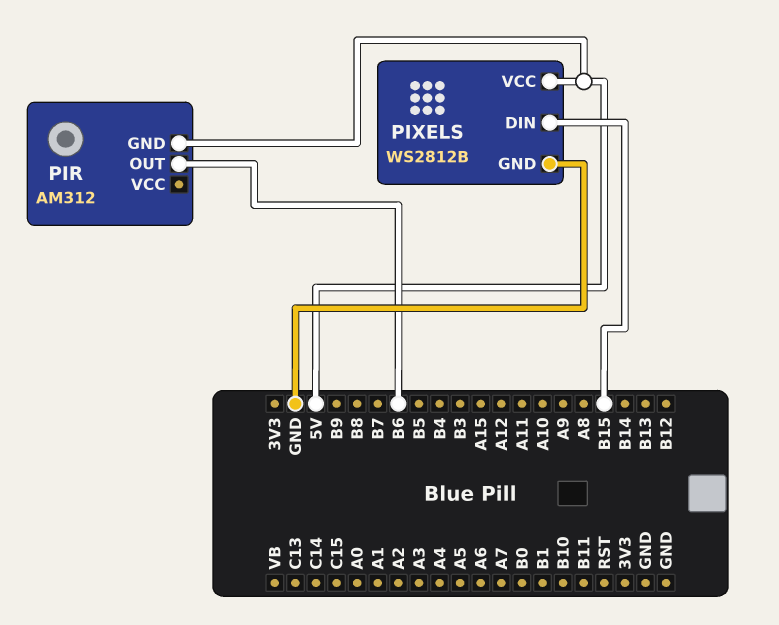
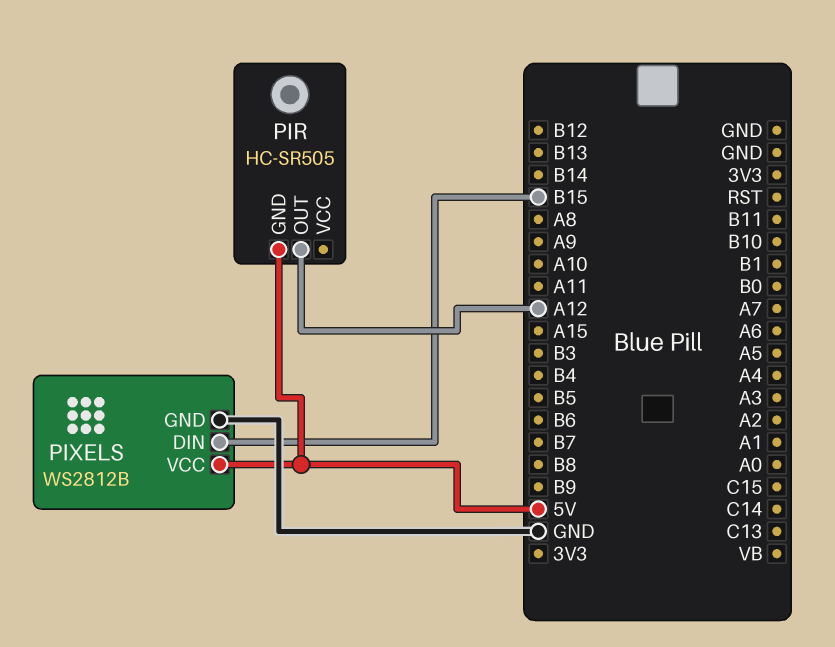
PIR: AM312 -> HC-SR505
PIR pin OUT: B6 -> A12

